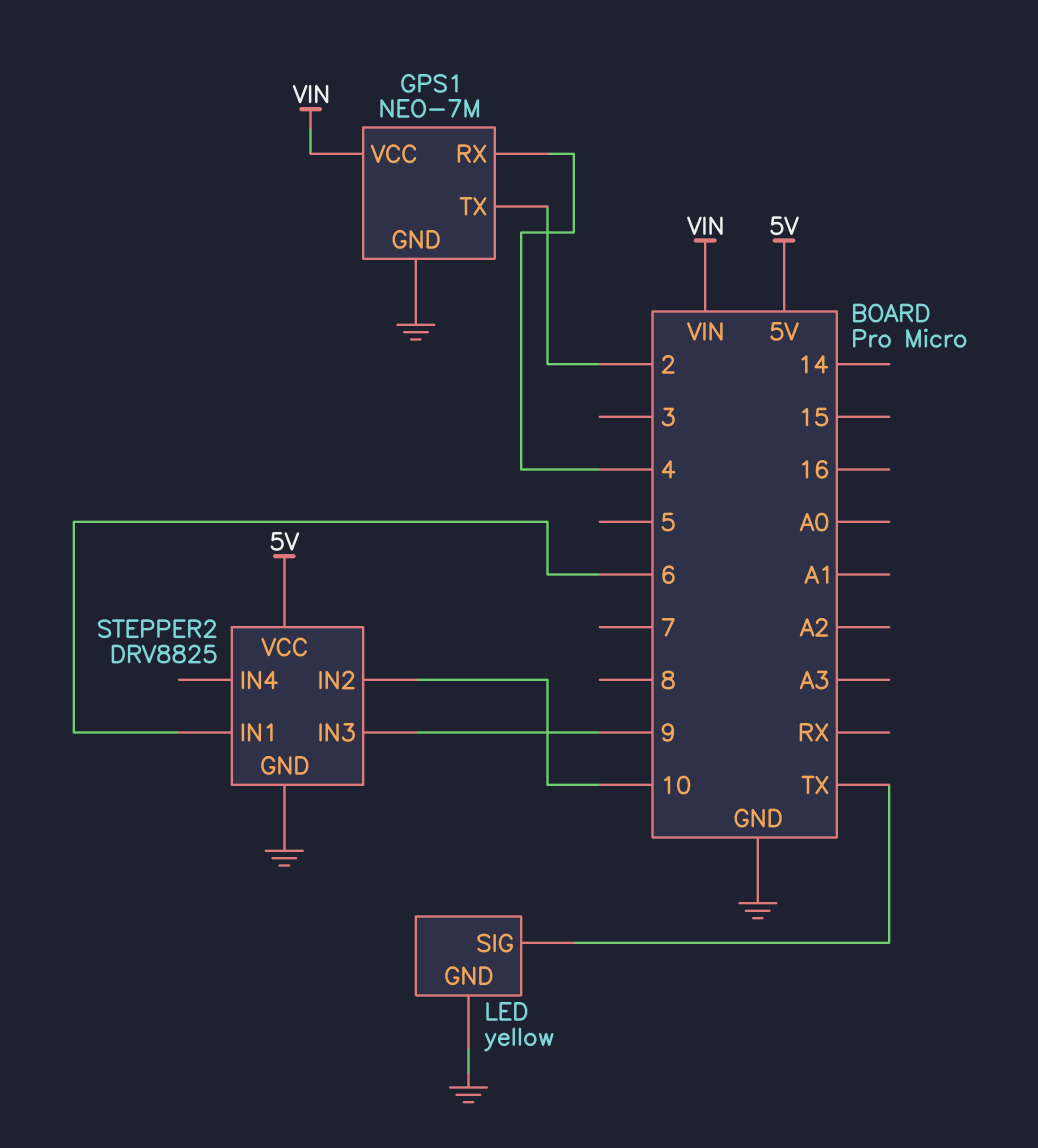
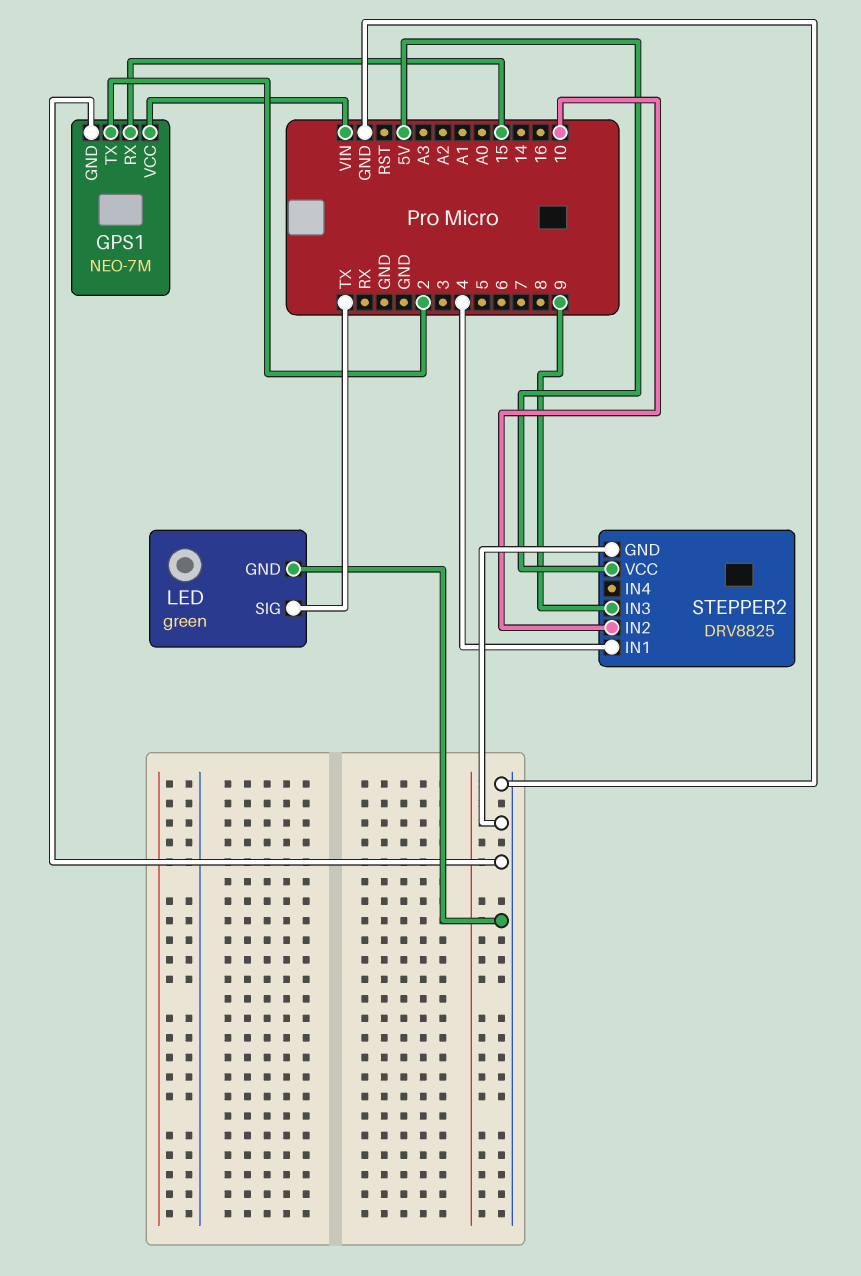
GPS1 pin RX: 4 -> 15
LED: yellow -> green
STEPPER2 pin IN1: 6 -> 4

